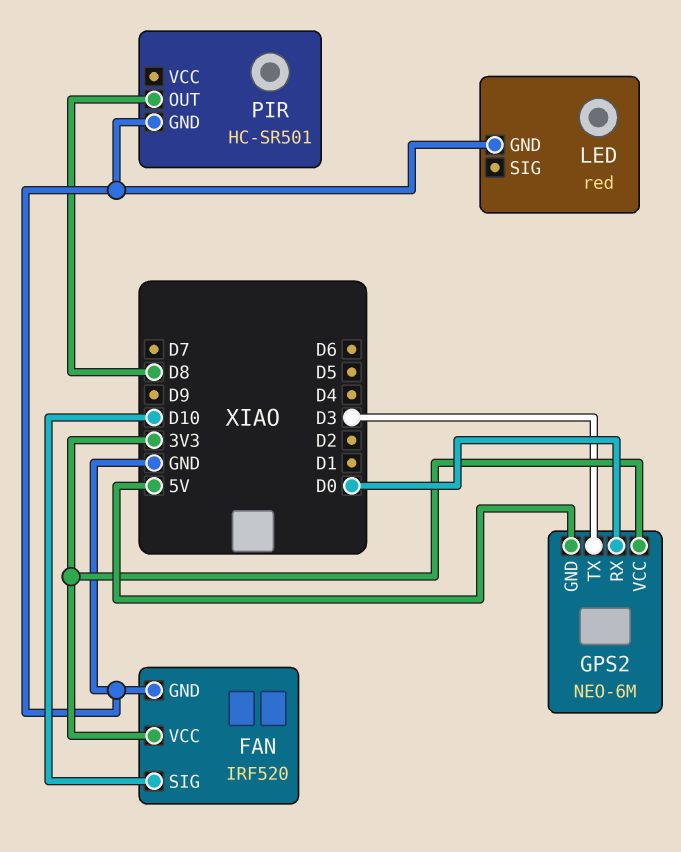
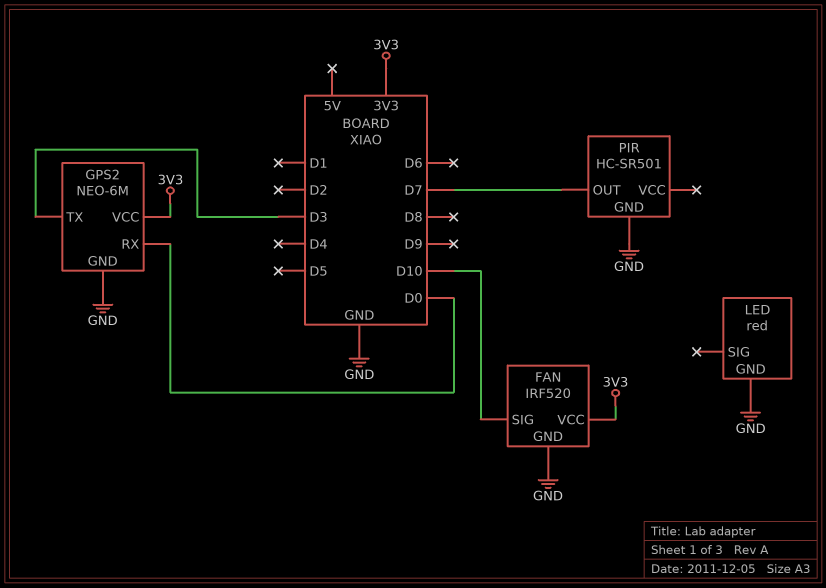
GPS2 pin GND: 5V -> GND
PIR pin OUT: D8 -> D7

